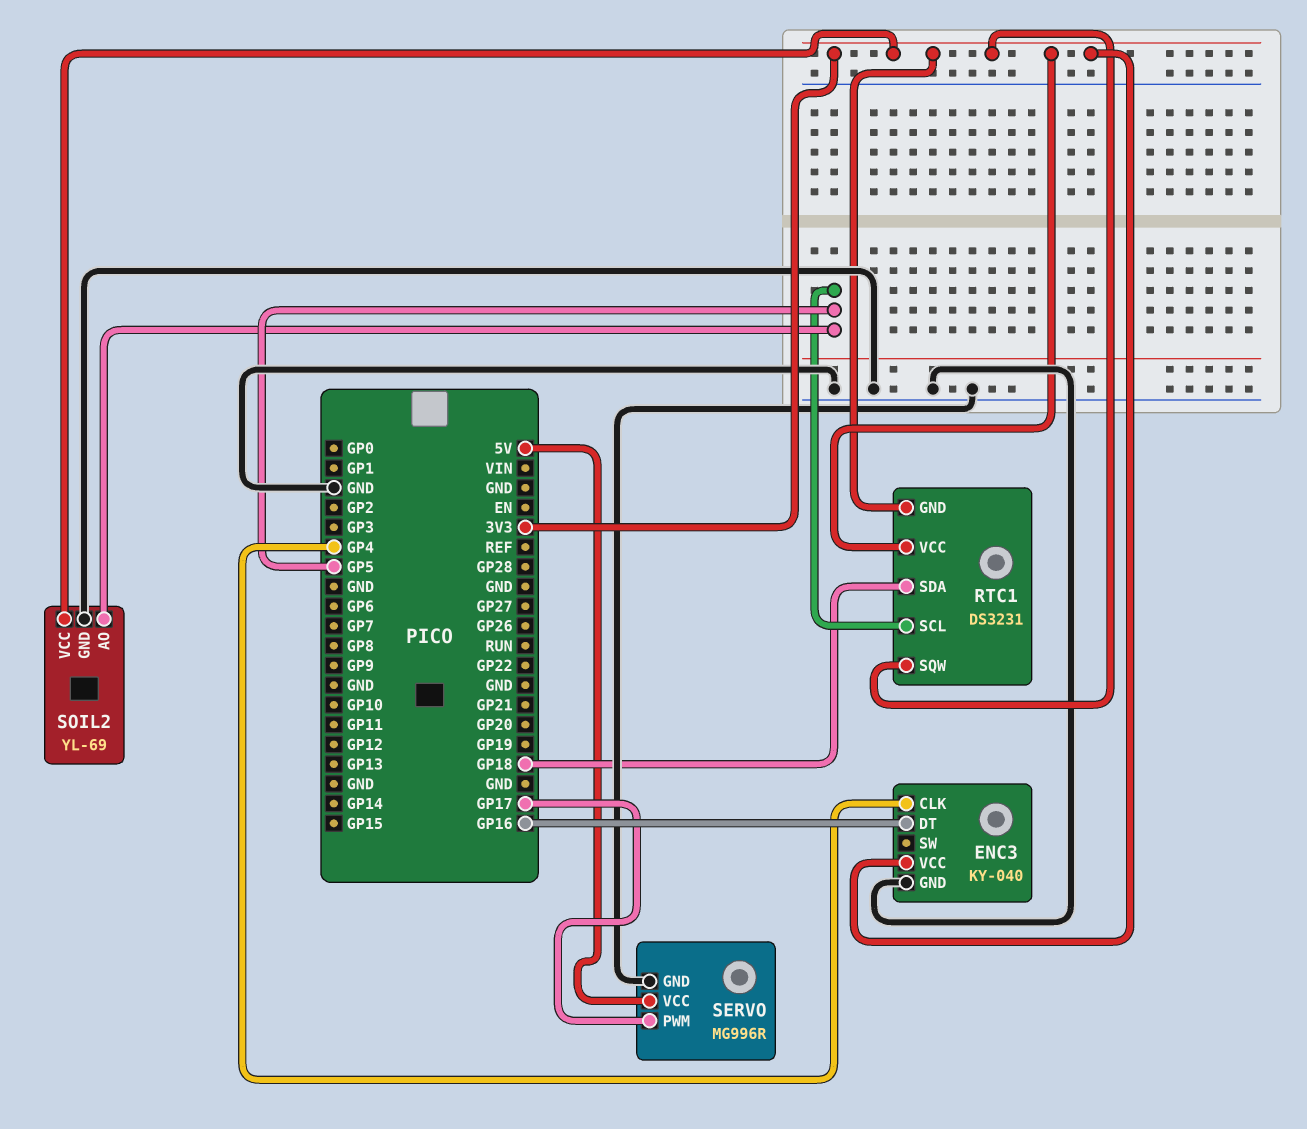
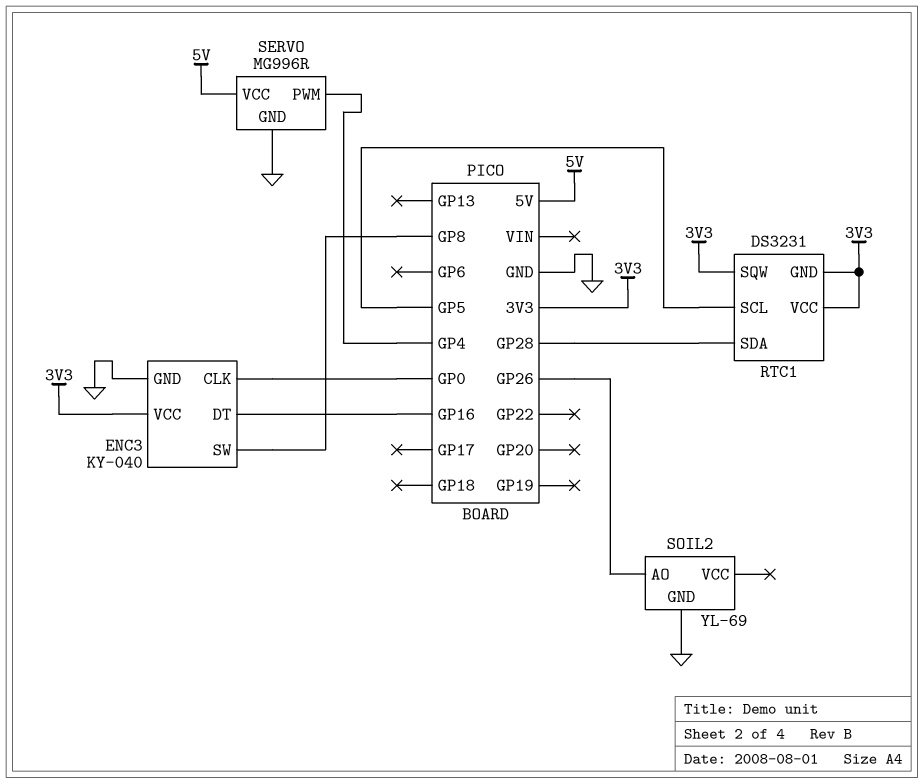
ENC3 pin CLK: GP4 -> GP0
ENC3 pin SW: none -> GP8
RTC1 pin SDA: GP18 -> GP28
SERVO pin PWM: GP17 -> GP4
SOIL2 pin AO: GP5 -> GP26
SOIL2 pin VCC: 3V3 -> none

